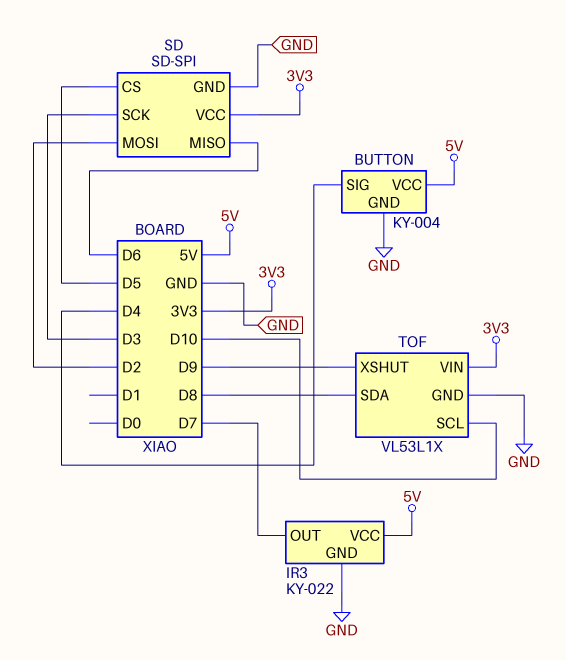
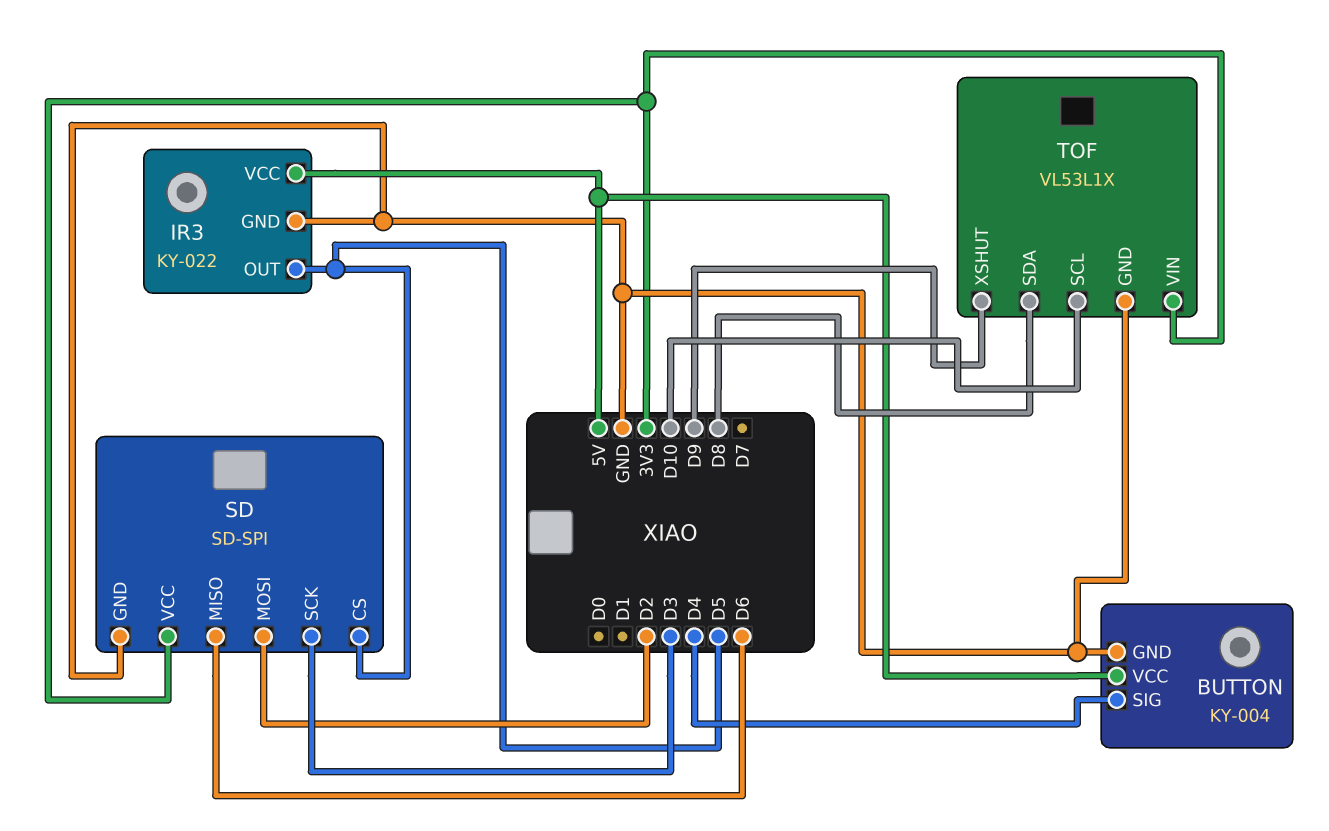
IR3 pin OUT: D7 -> D5

